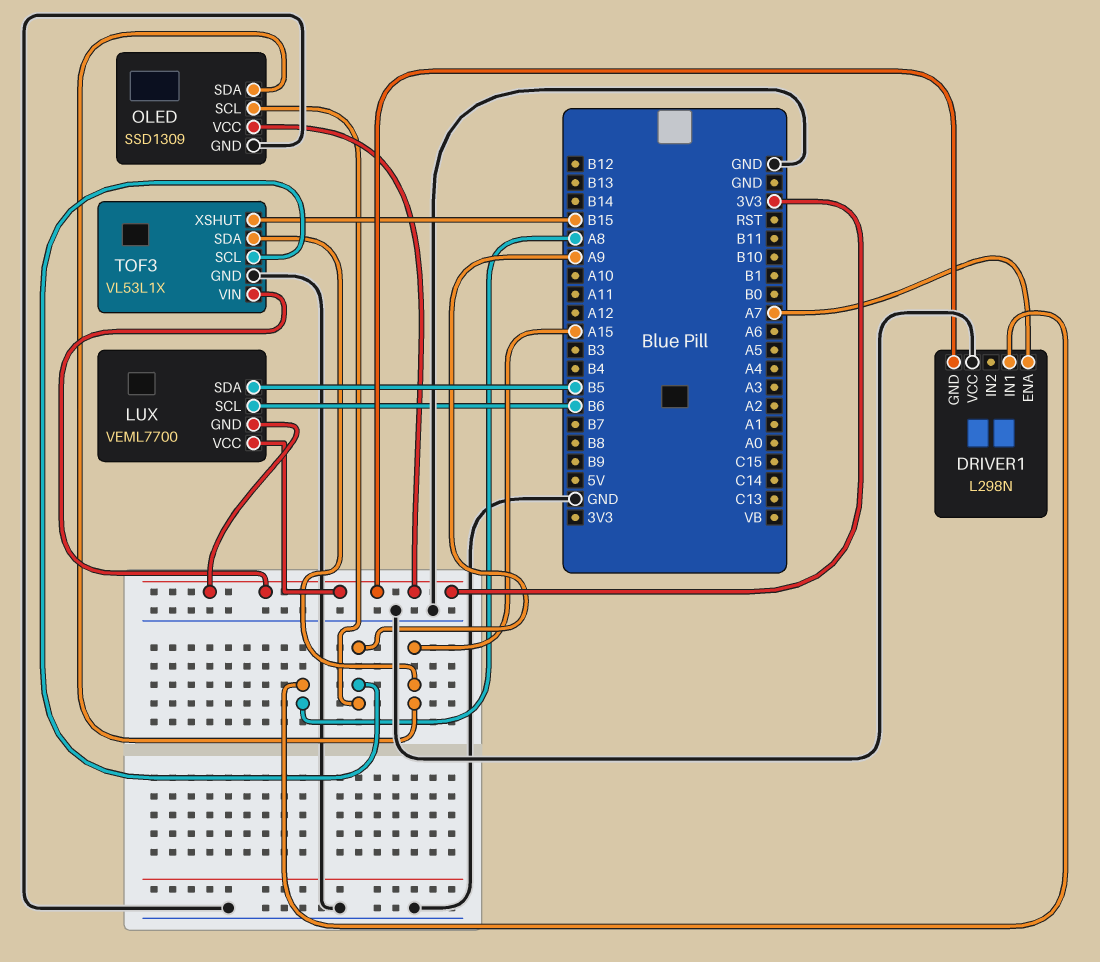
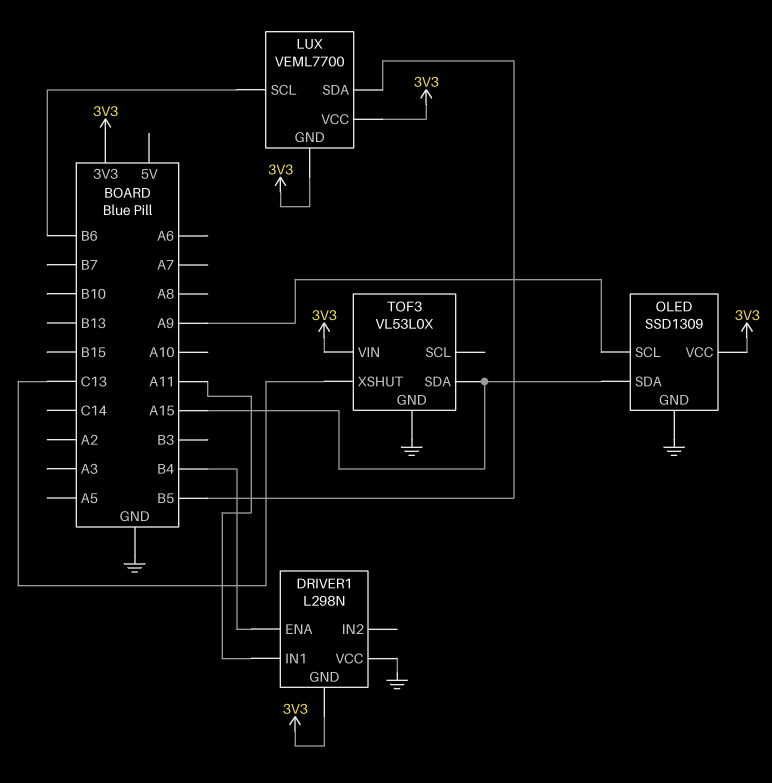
DRIVER1 pin ENA: A7 -> B4
DRIVER1 pin IN1: A8 -> A11
TOF3: VL53L1X -> VL53L0X
TOF3 pin SCL: A9 -> none
TOF3 pin XSHUT: B15 -> C13

